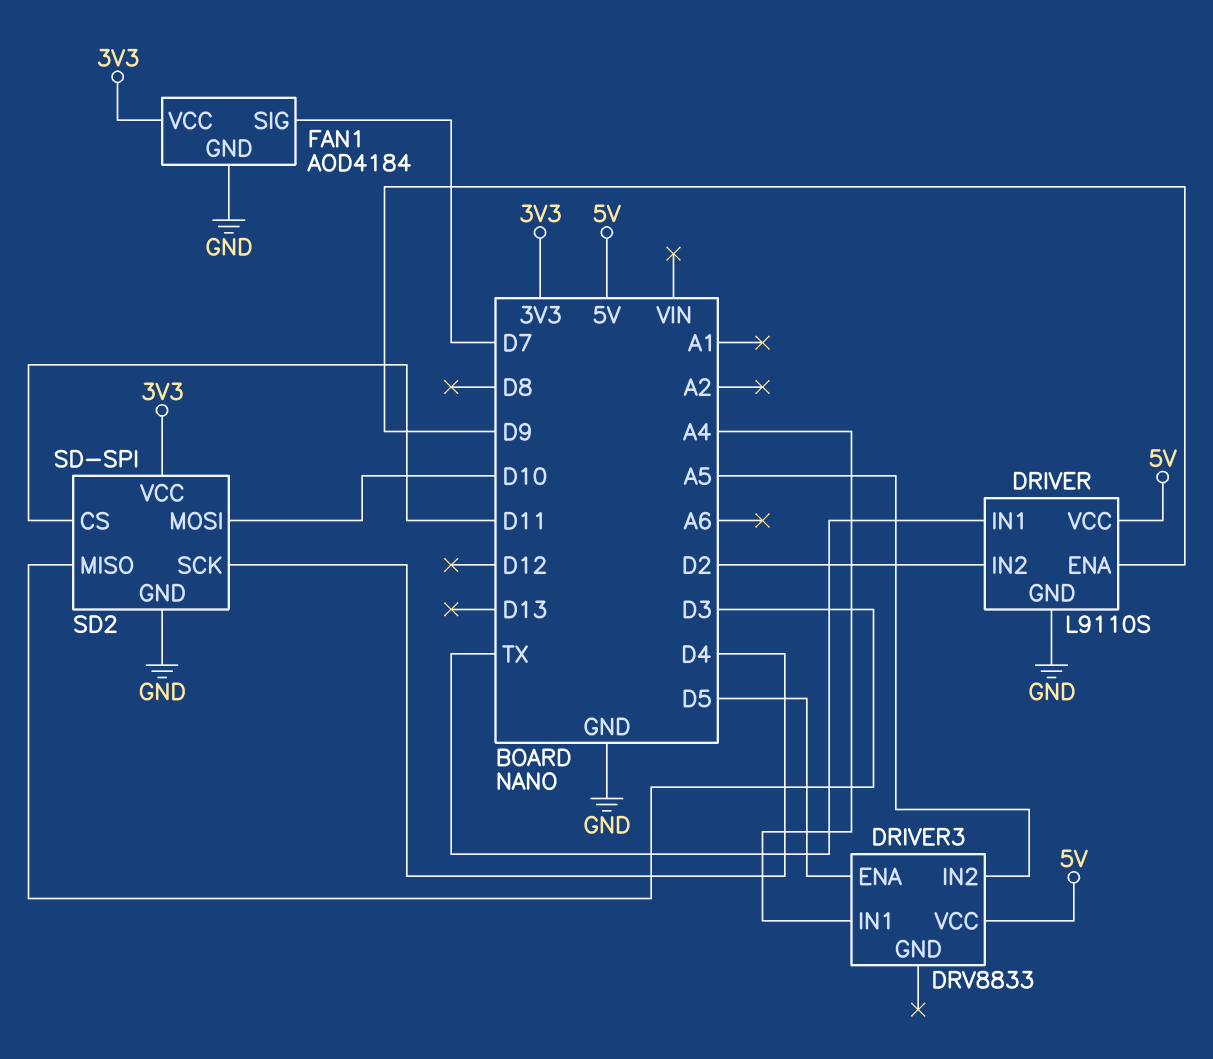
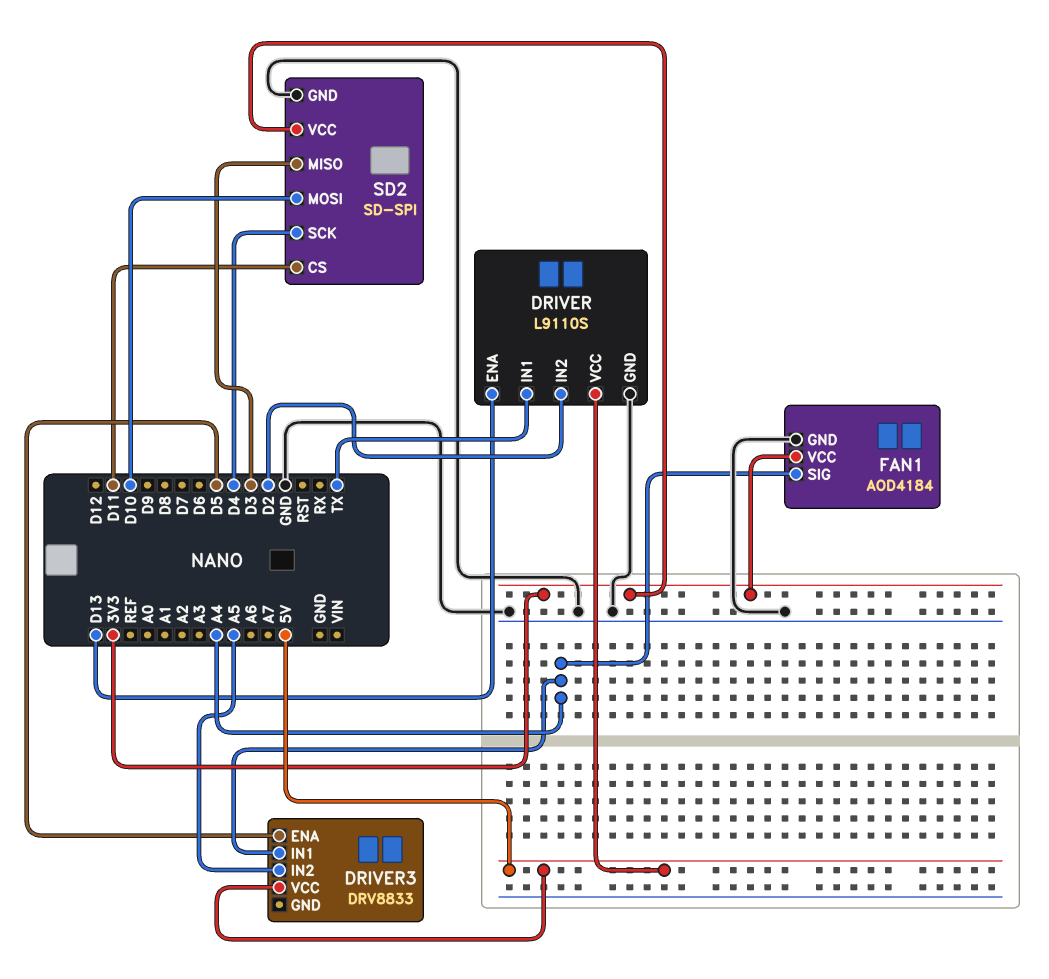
DRIVER pin ENA: D9 -> D13
FAN1 pin SIG: D7 -> A4

